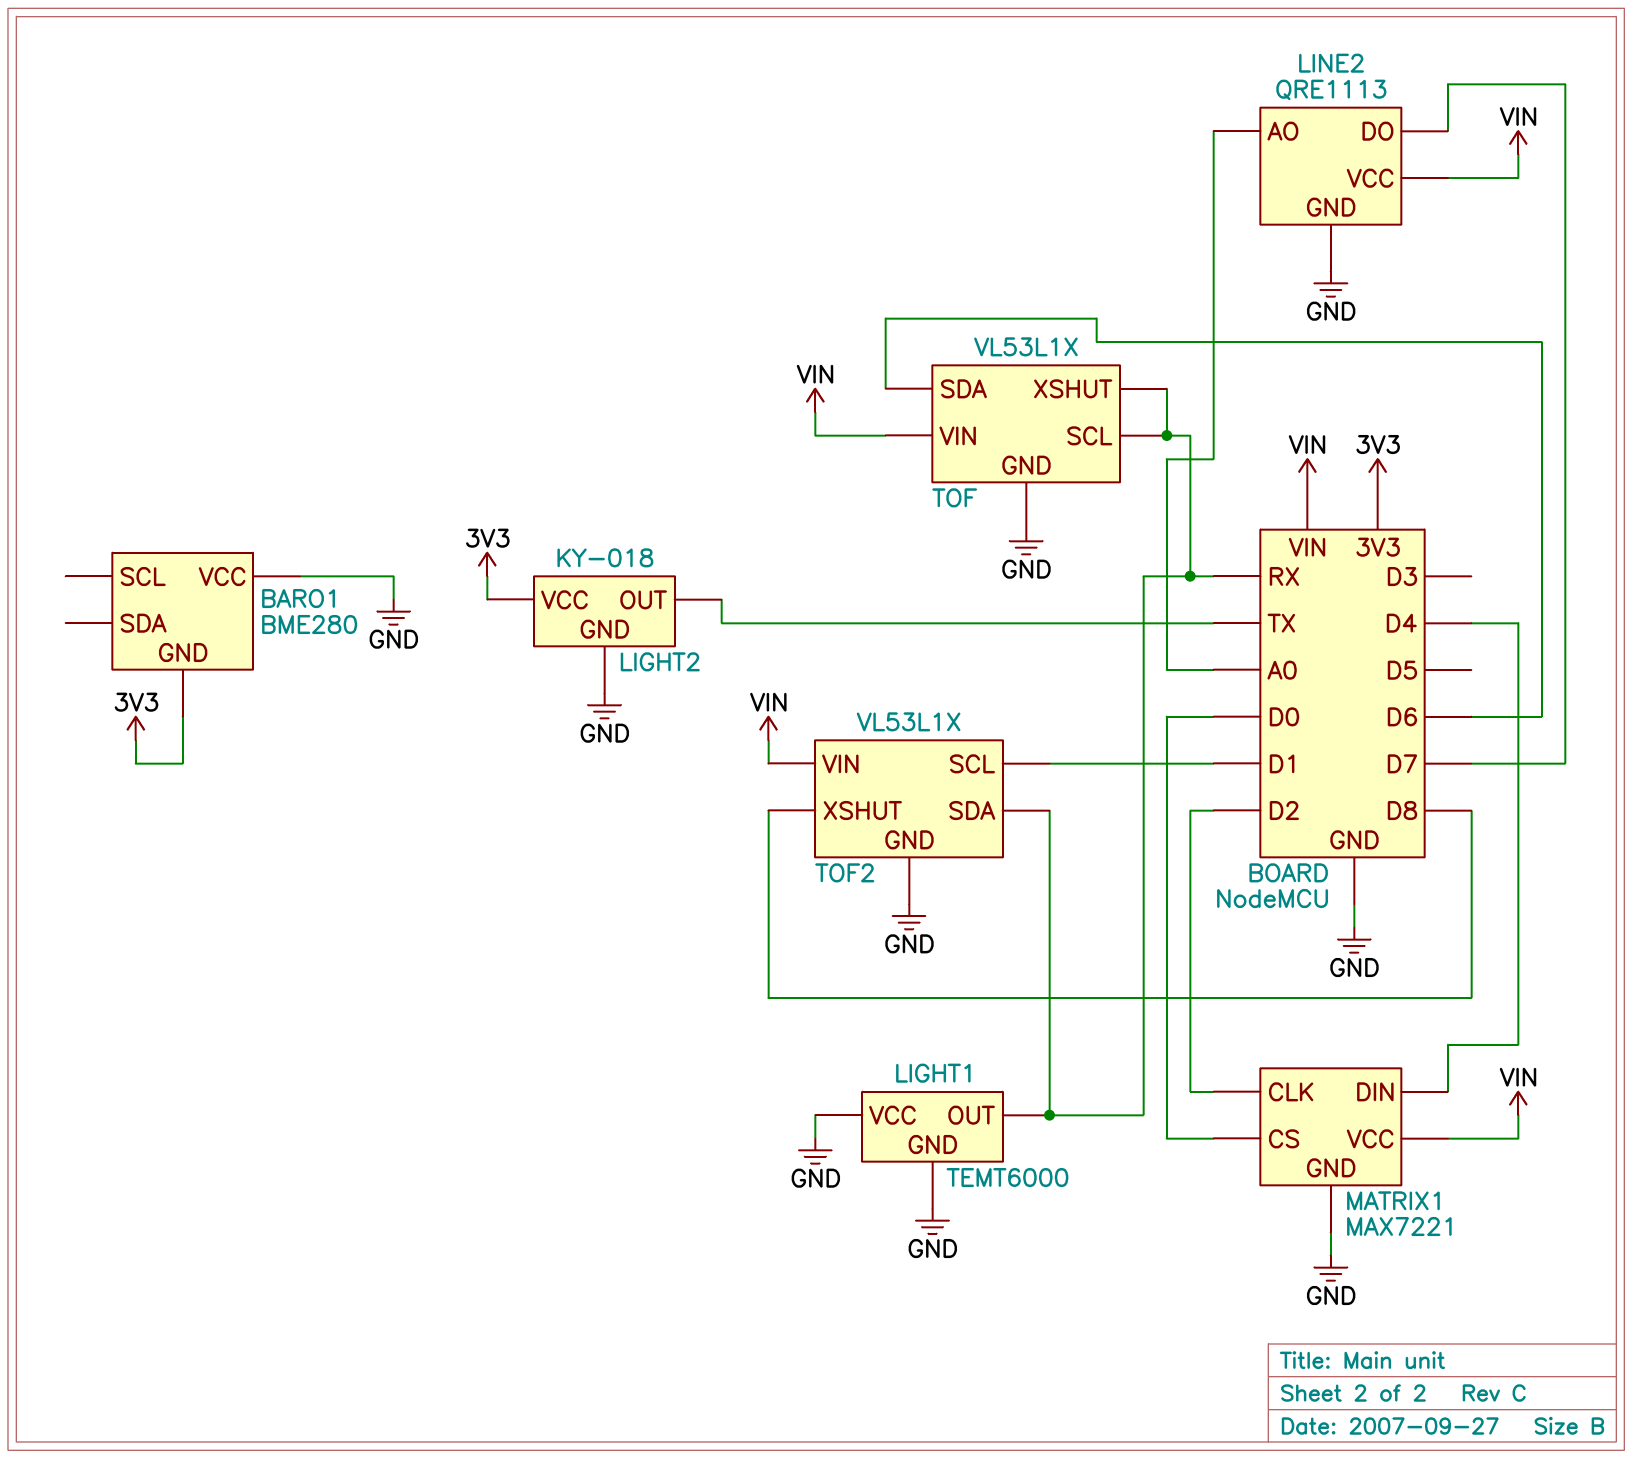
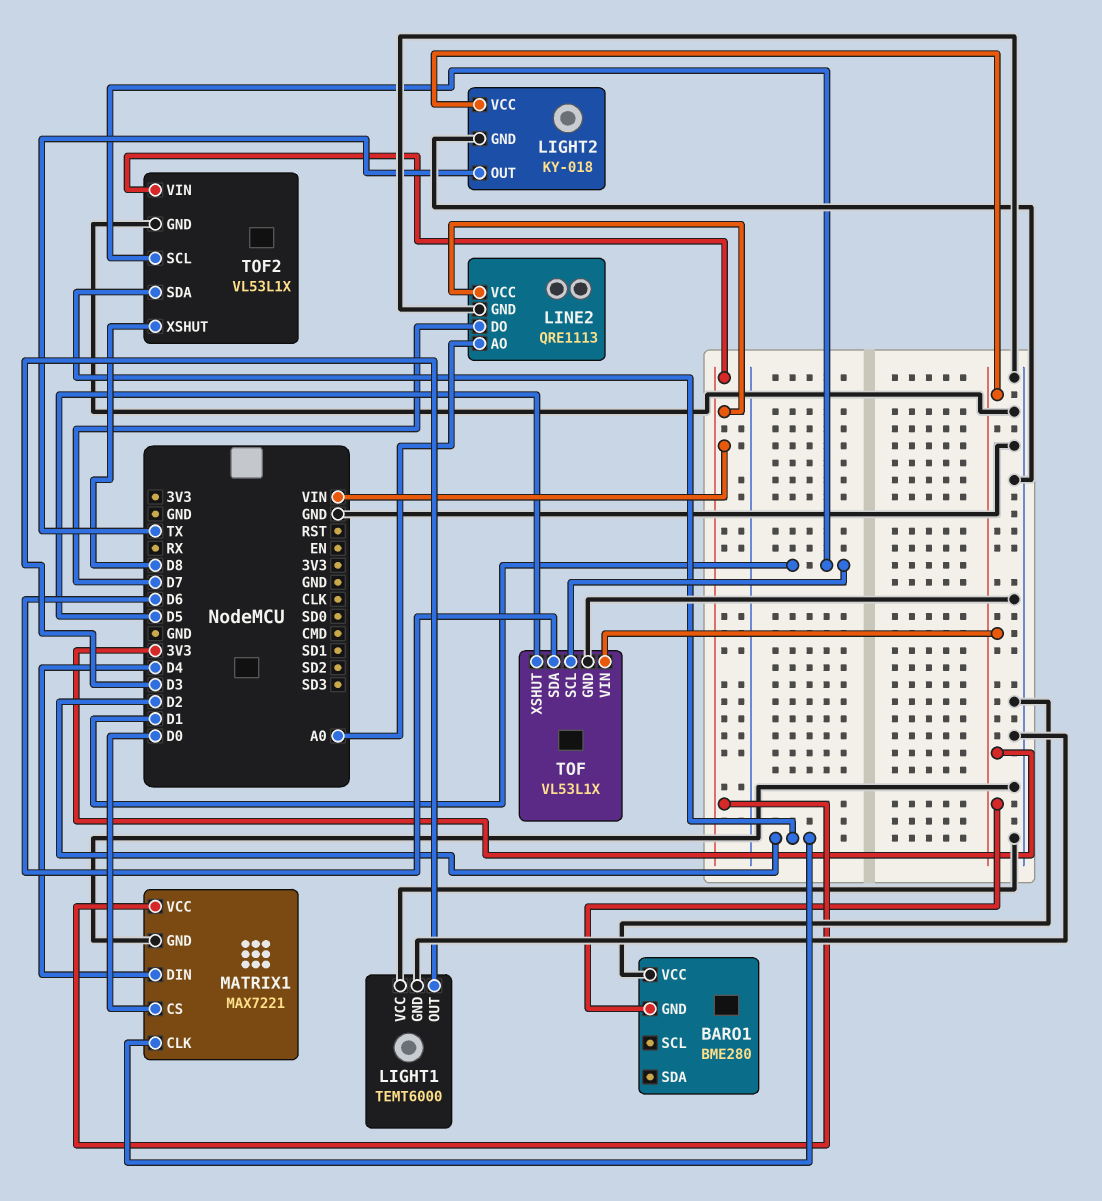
LIGHT1 pin OUT: RX -> D3
TOF pin SCL: RX -> D1
TOF pin VIN: VIN -> 3V3
TOF pin XSHUT: RX -> D5
TOF2 pin SDA: RX -> D2

